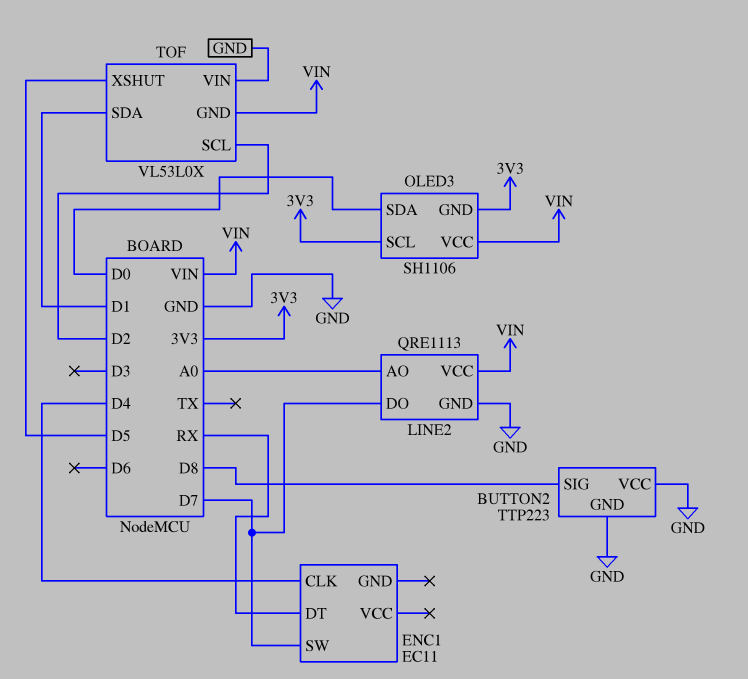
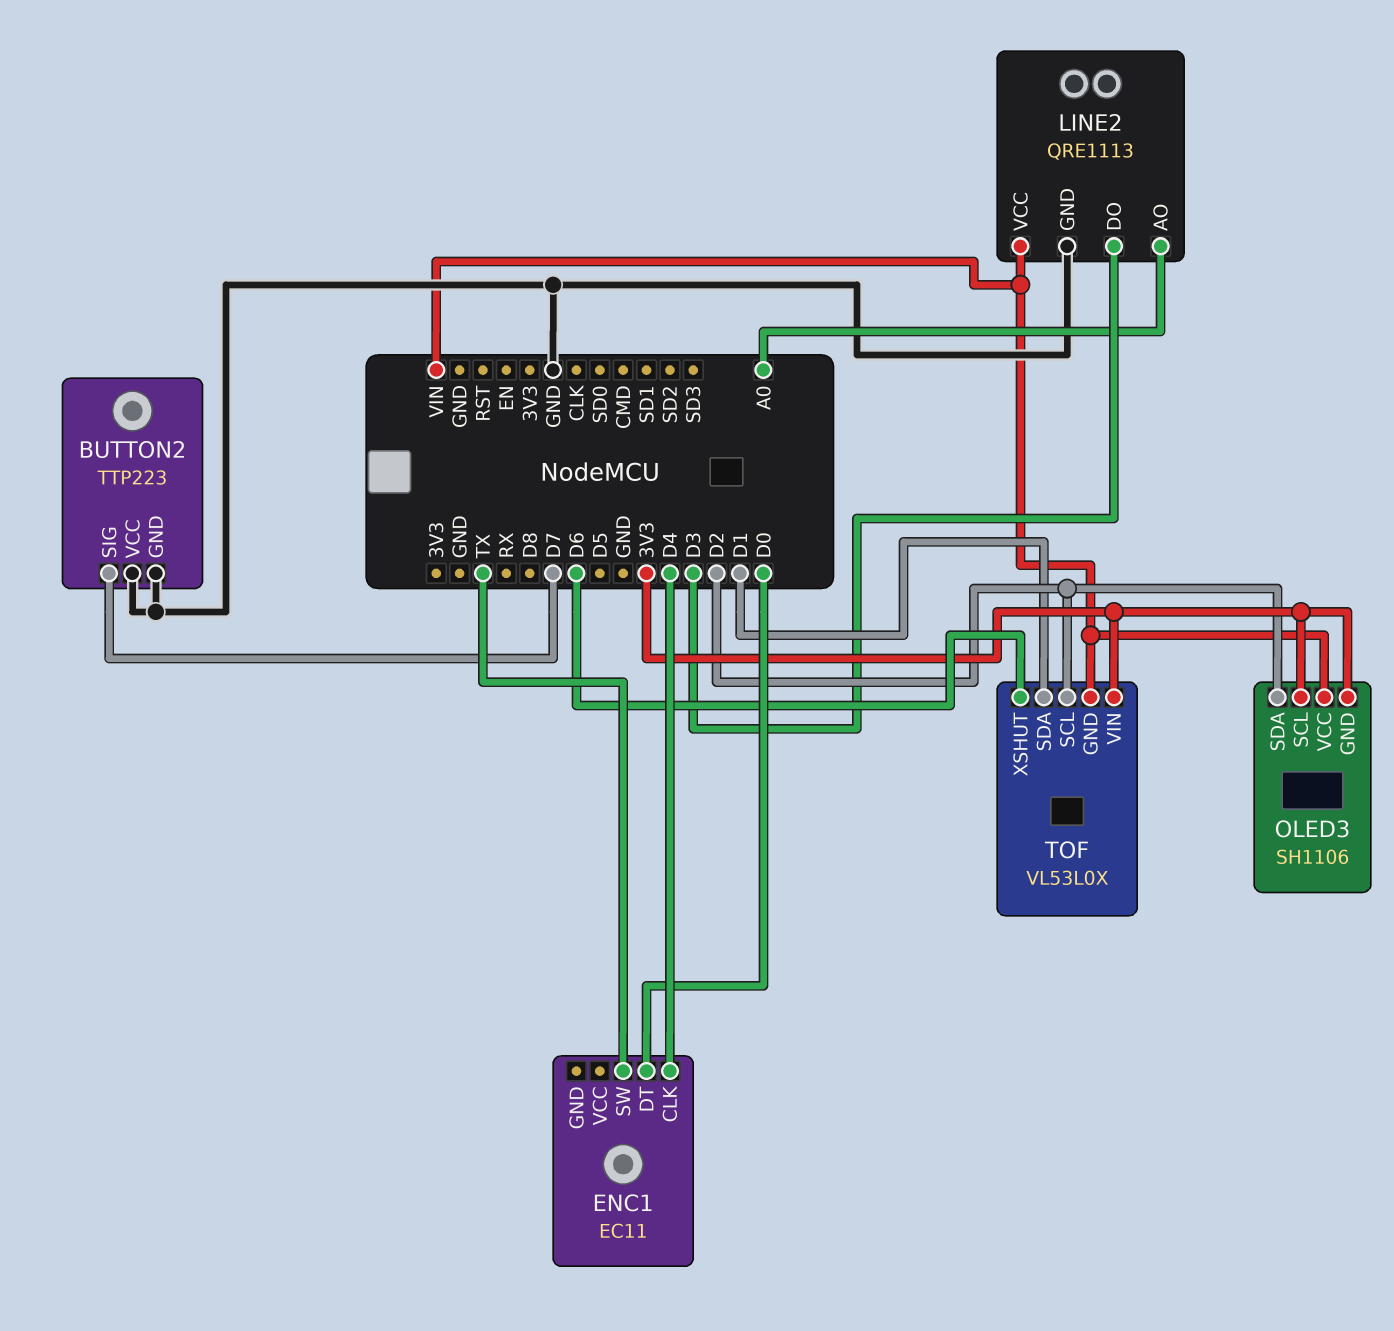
BUTTON2 pin SIG: D8 -> D7
ENC1 pin DT: RX -> D0
ENC1 pin SW: D7 -> TX
LINE2 pin DO: D7 -> D3
OLED3 pin SDA: D0 -> D2
TOF pin VIN: GND -> 3V3
TOF pin XSHUT: D5 -> D6

